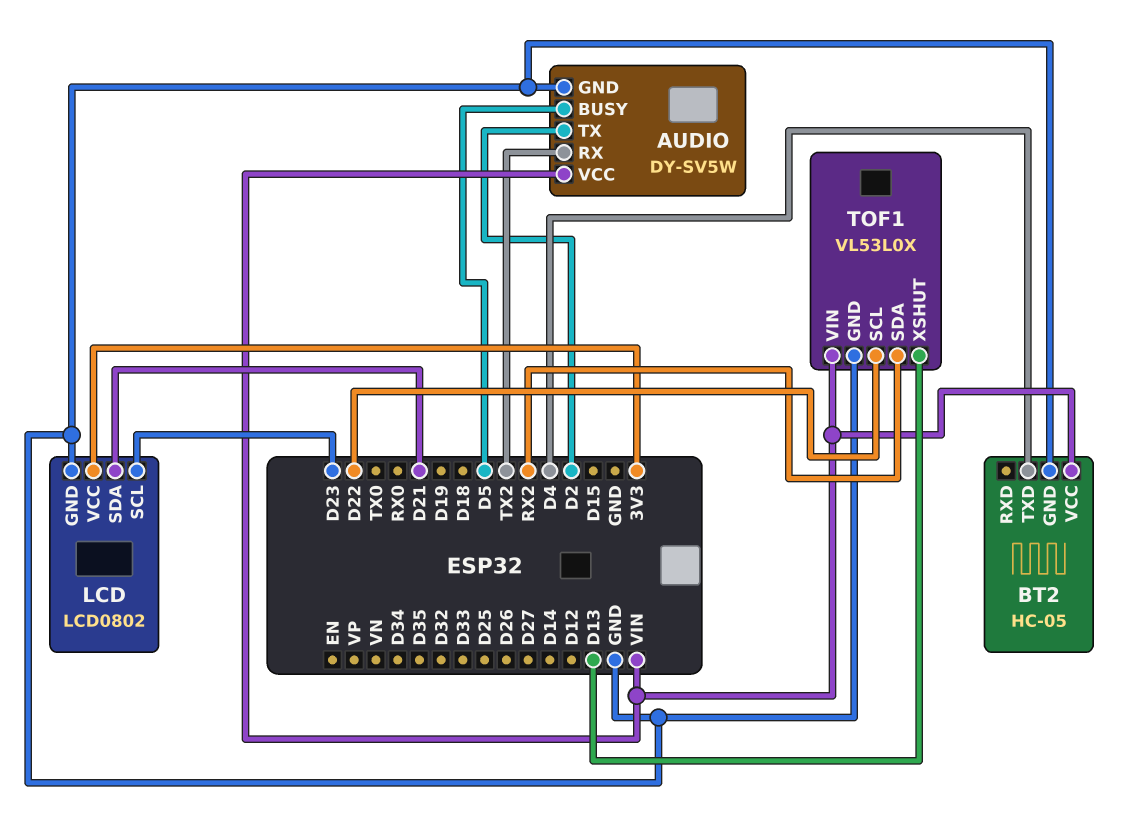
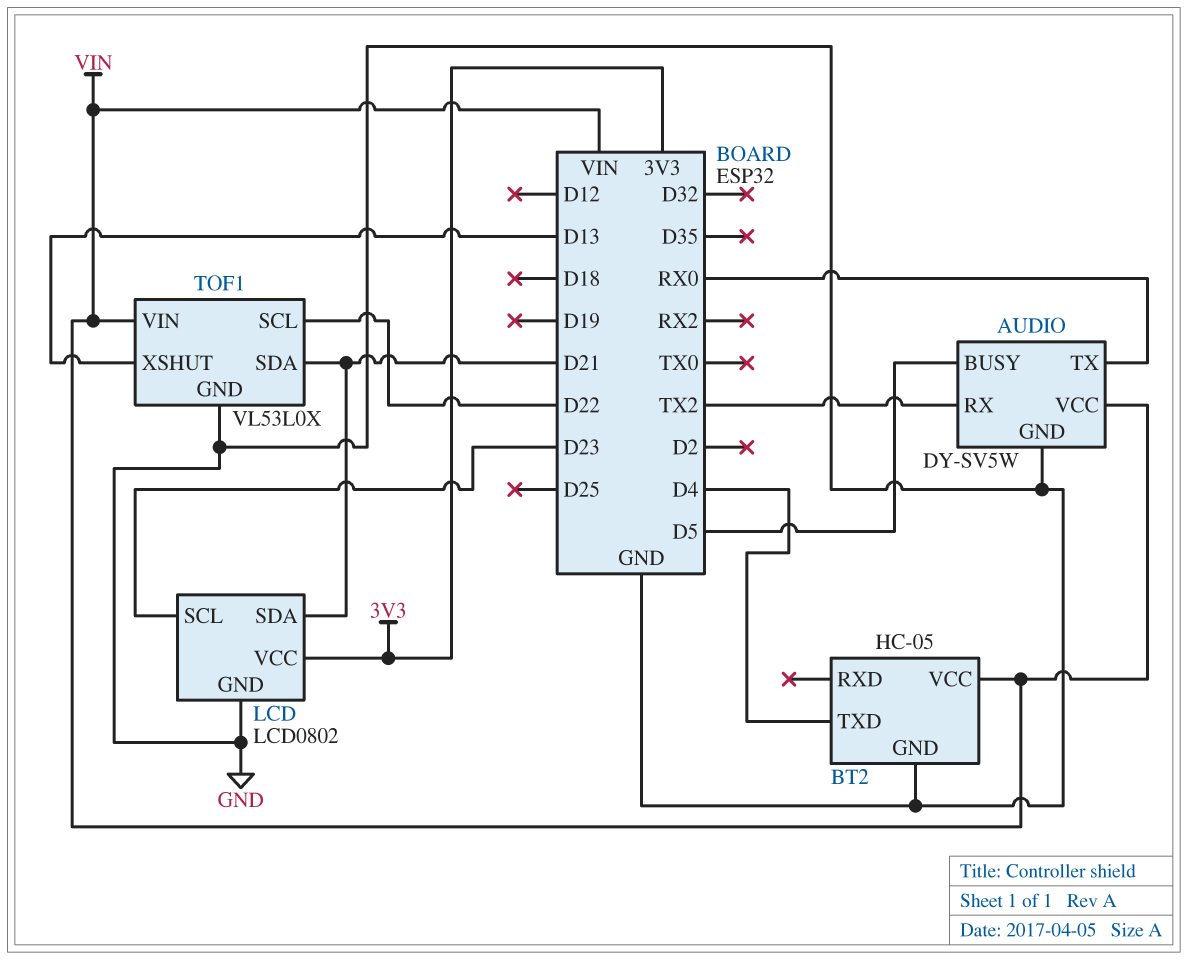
AUDIO pin TX: D2 -> RX0
TOF1 pin SDA: RX2 -> D21

